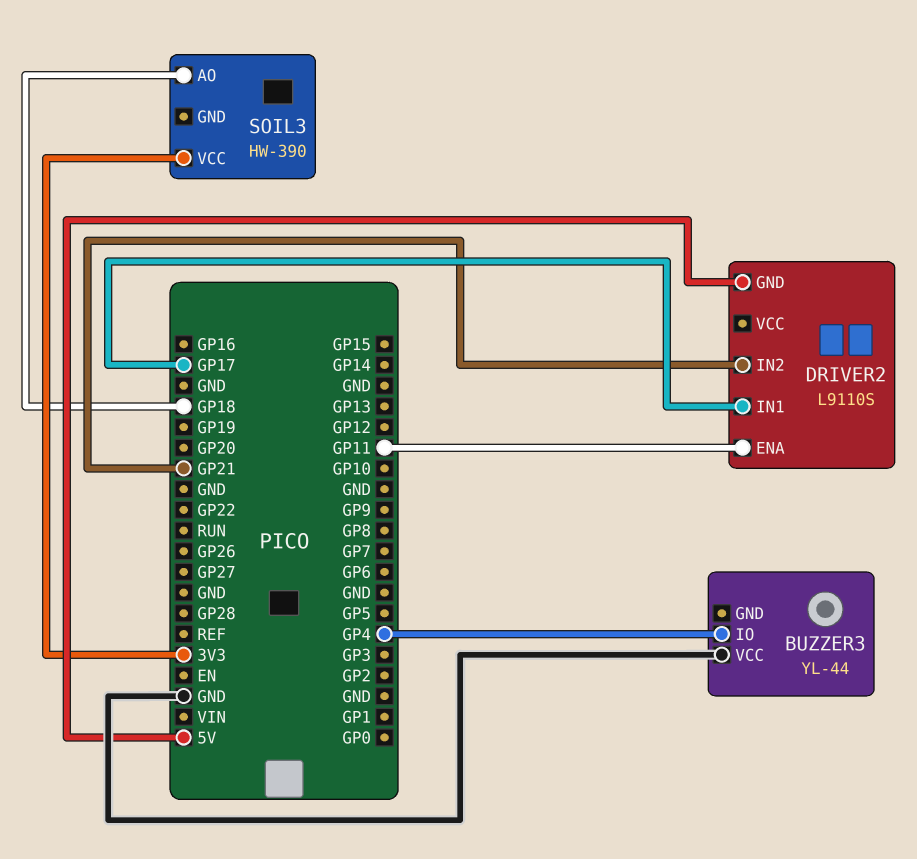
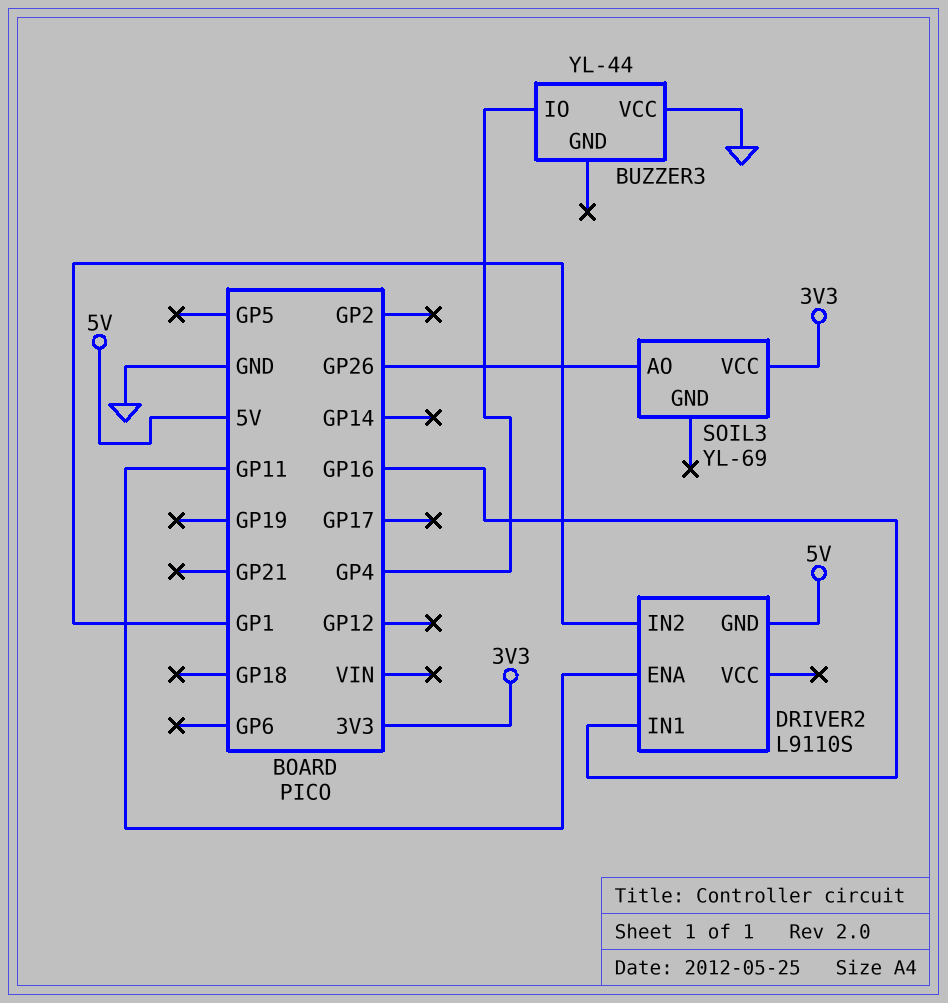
DRIVER2 pin IN1: GP17 -> GP16
DRIVER2 pin IN2: GP21 -> GP1
SOIL3: HW-390 -> YL-69
SOIL3 pin AO: GP18 -> GP26

